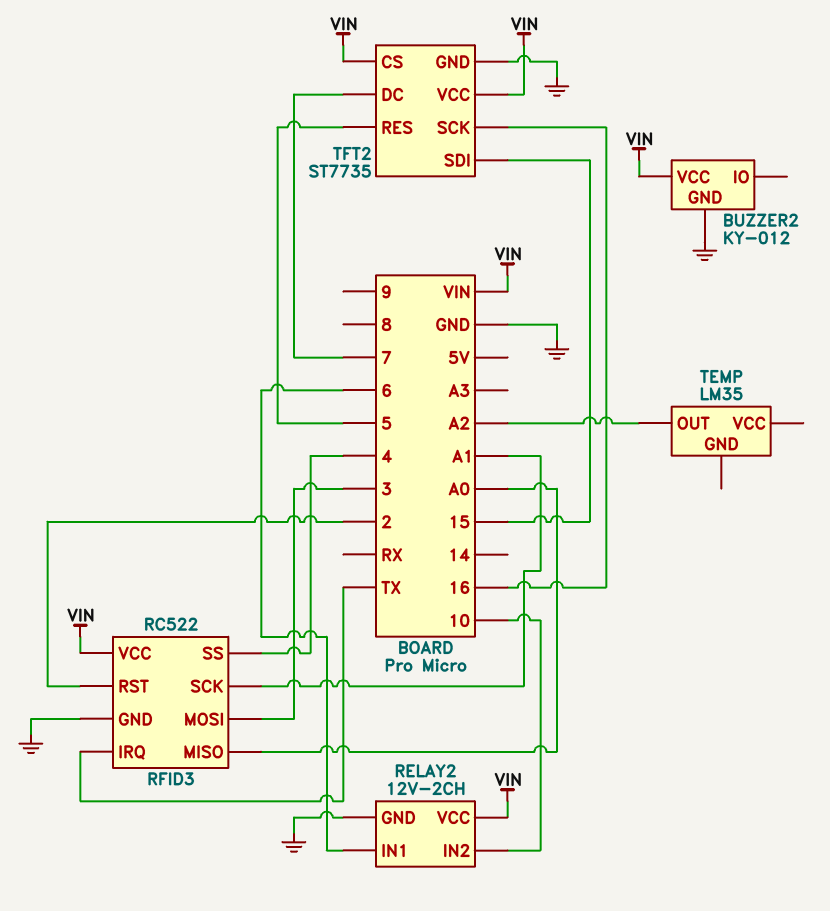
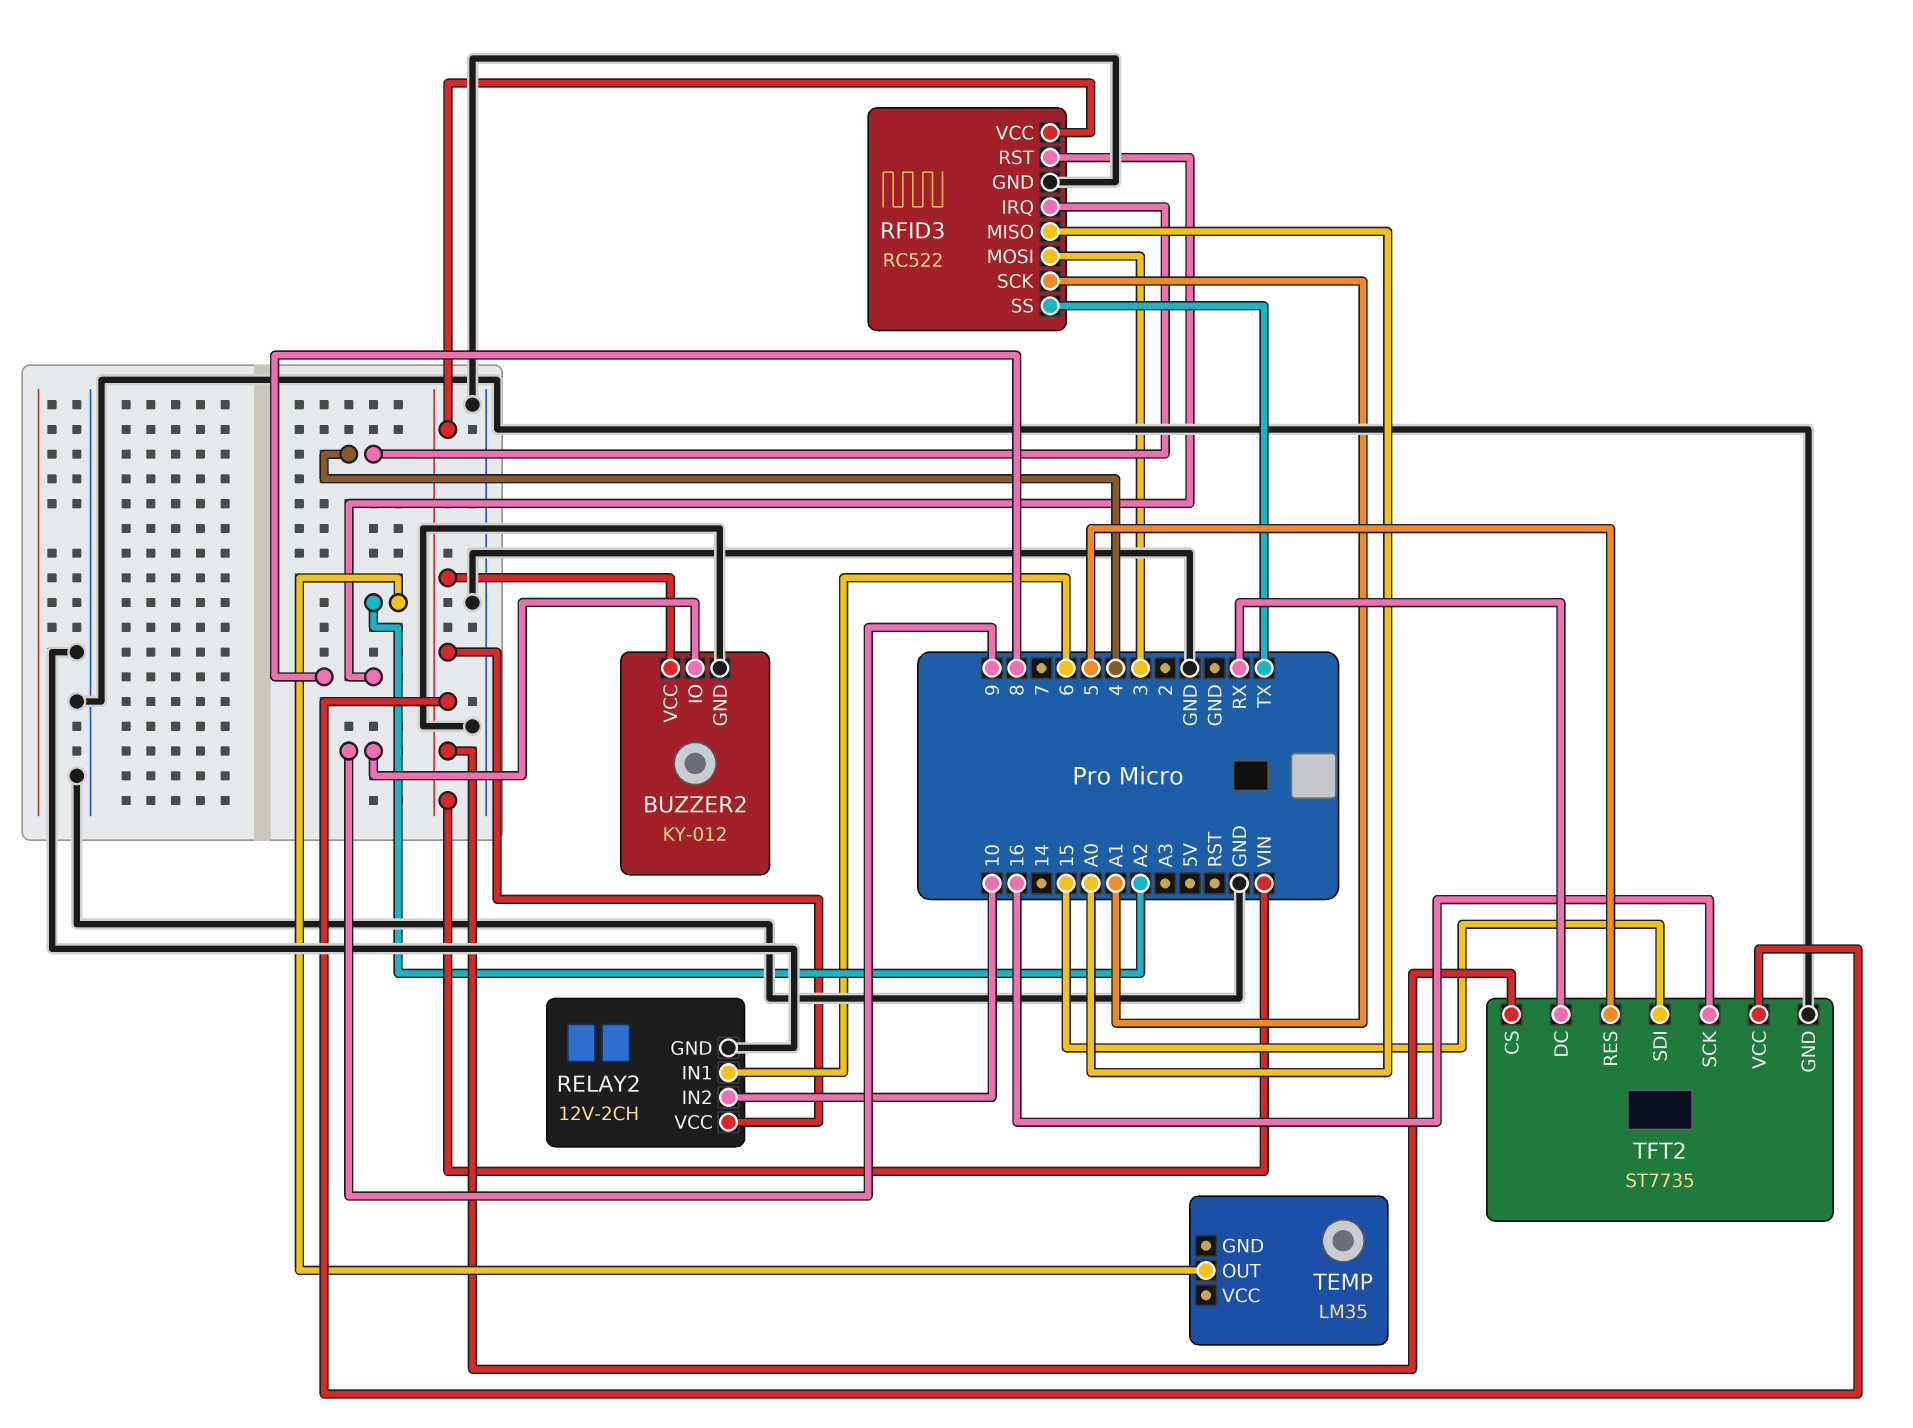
BUZZER2 pin IO: none -> 9
RFID3 pin IRQ: TX -> 4
RFID3 pin RST: 2 -> 8
RFID3 pin SS: 4 -> TX
TFT2 pin DC: 7 -> RX

